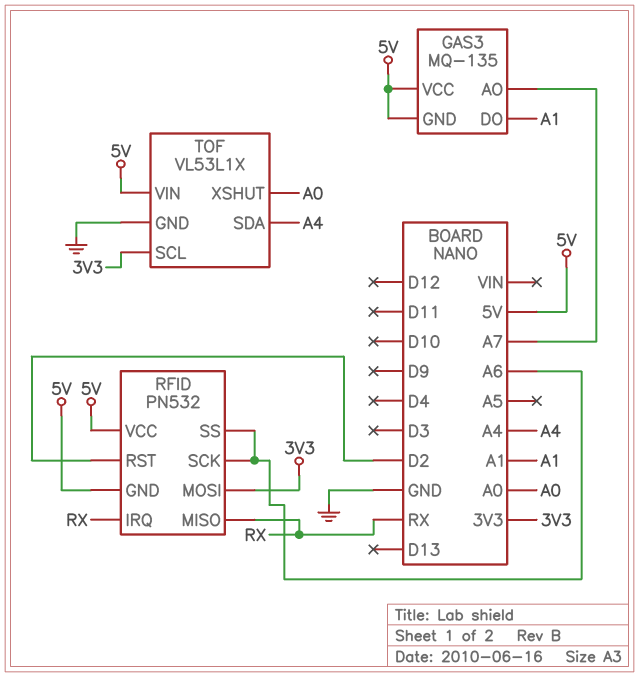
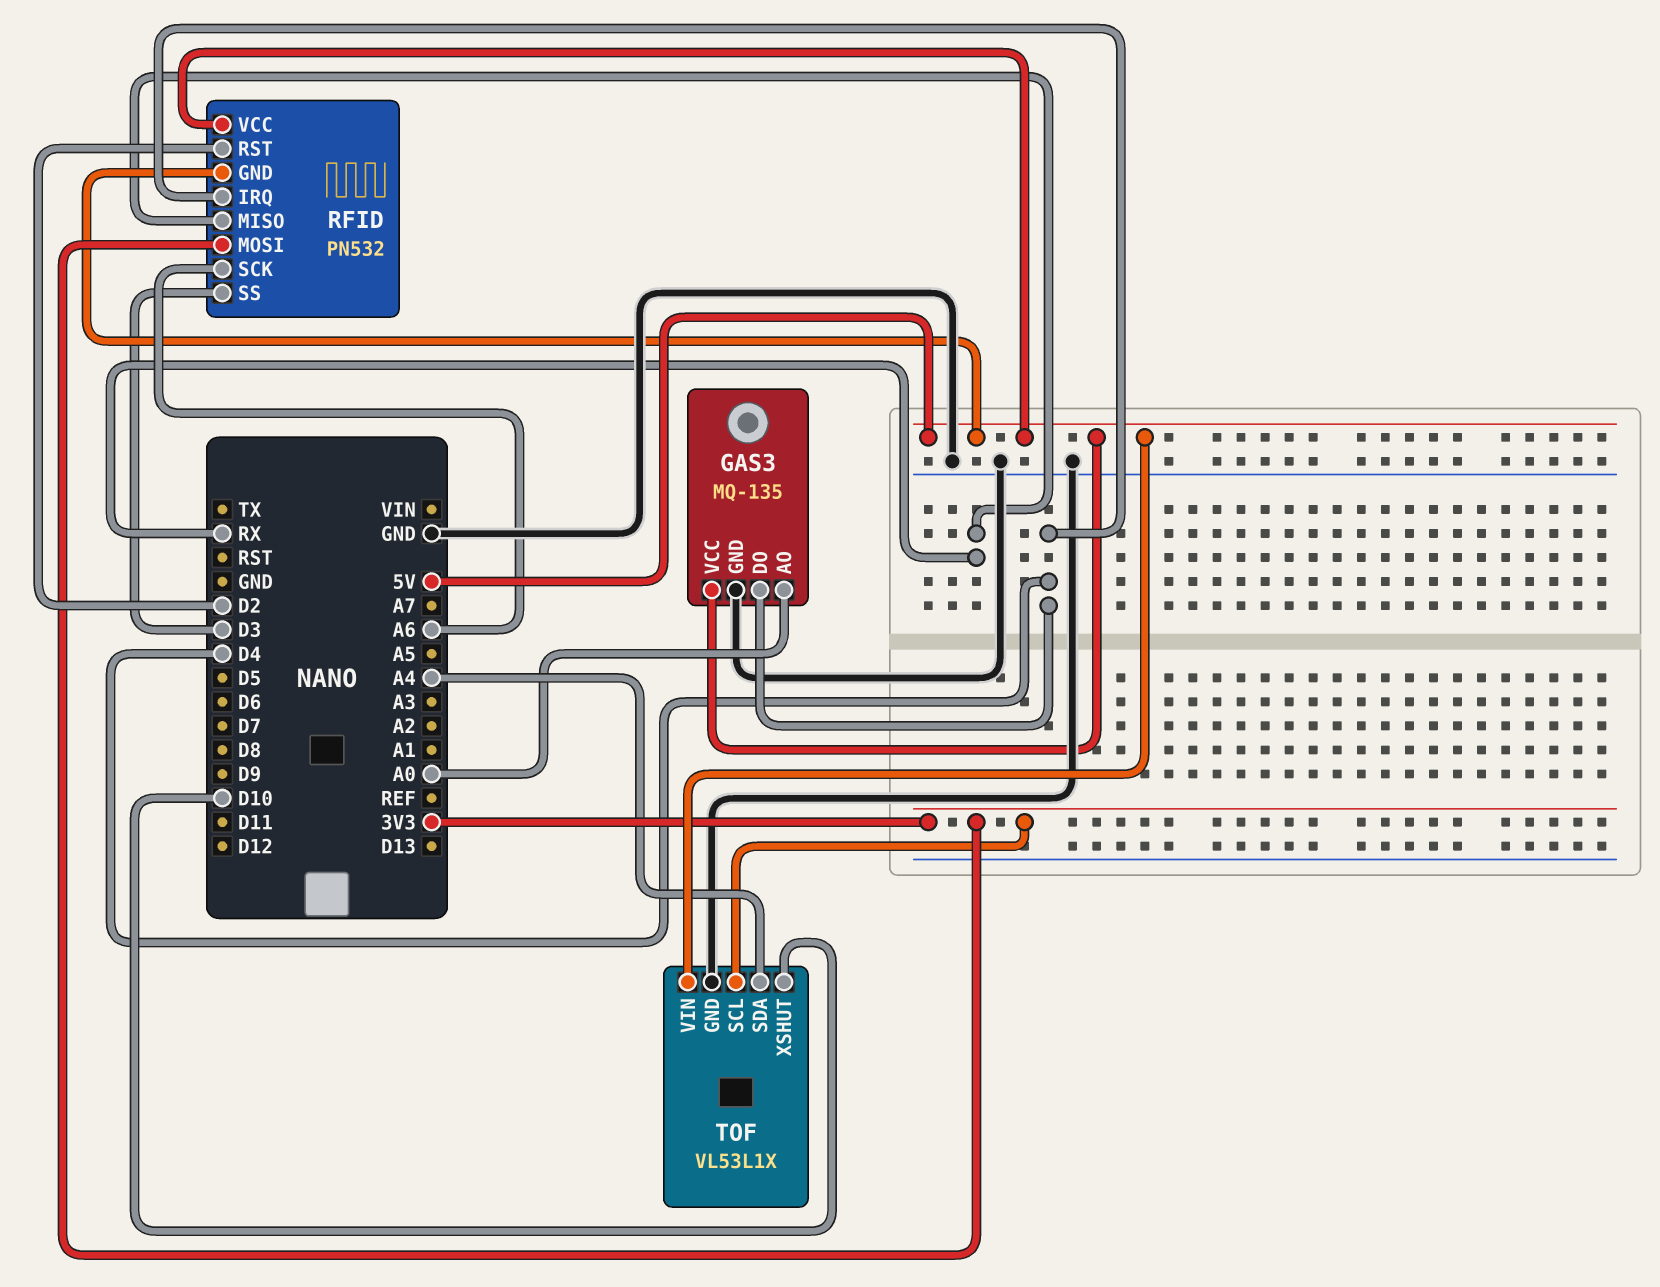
GAS3 pin AO: A7 -> A0
GAS3 pin DO: A1 -> D4
GAS3 pin GND: 5V -> GND
RFID pin IRQ: RX -> D4
RFID pin SS: A6 -> D3
TOF pin XSHUT: A0 -> D10

